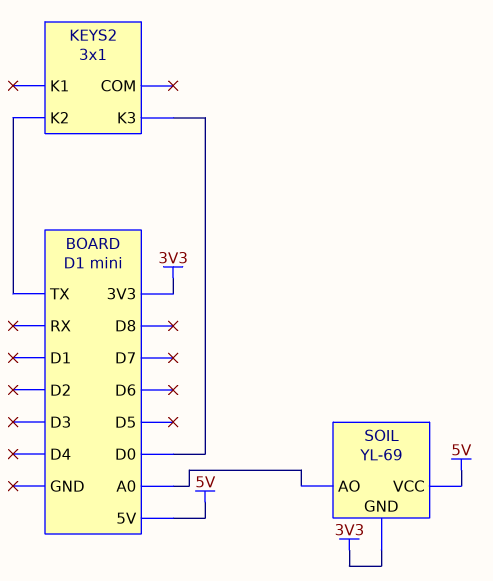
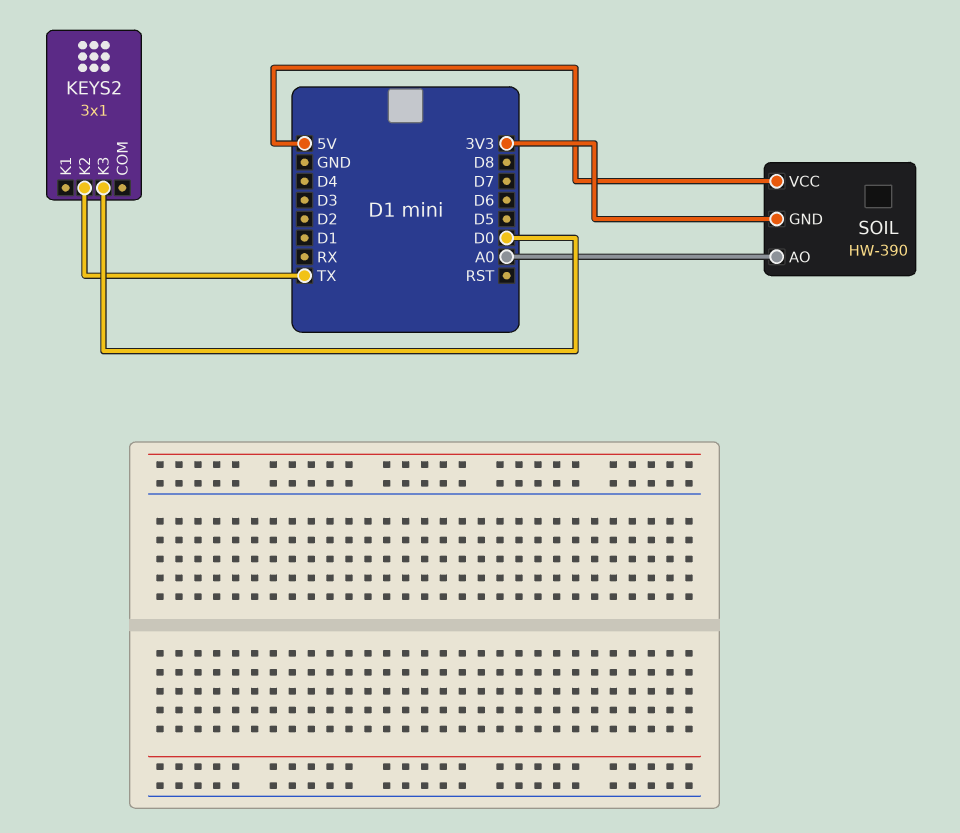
SOIL: YL-69 -> HW-390

